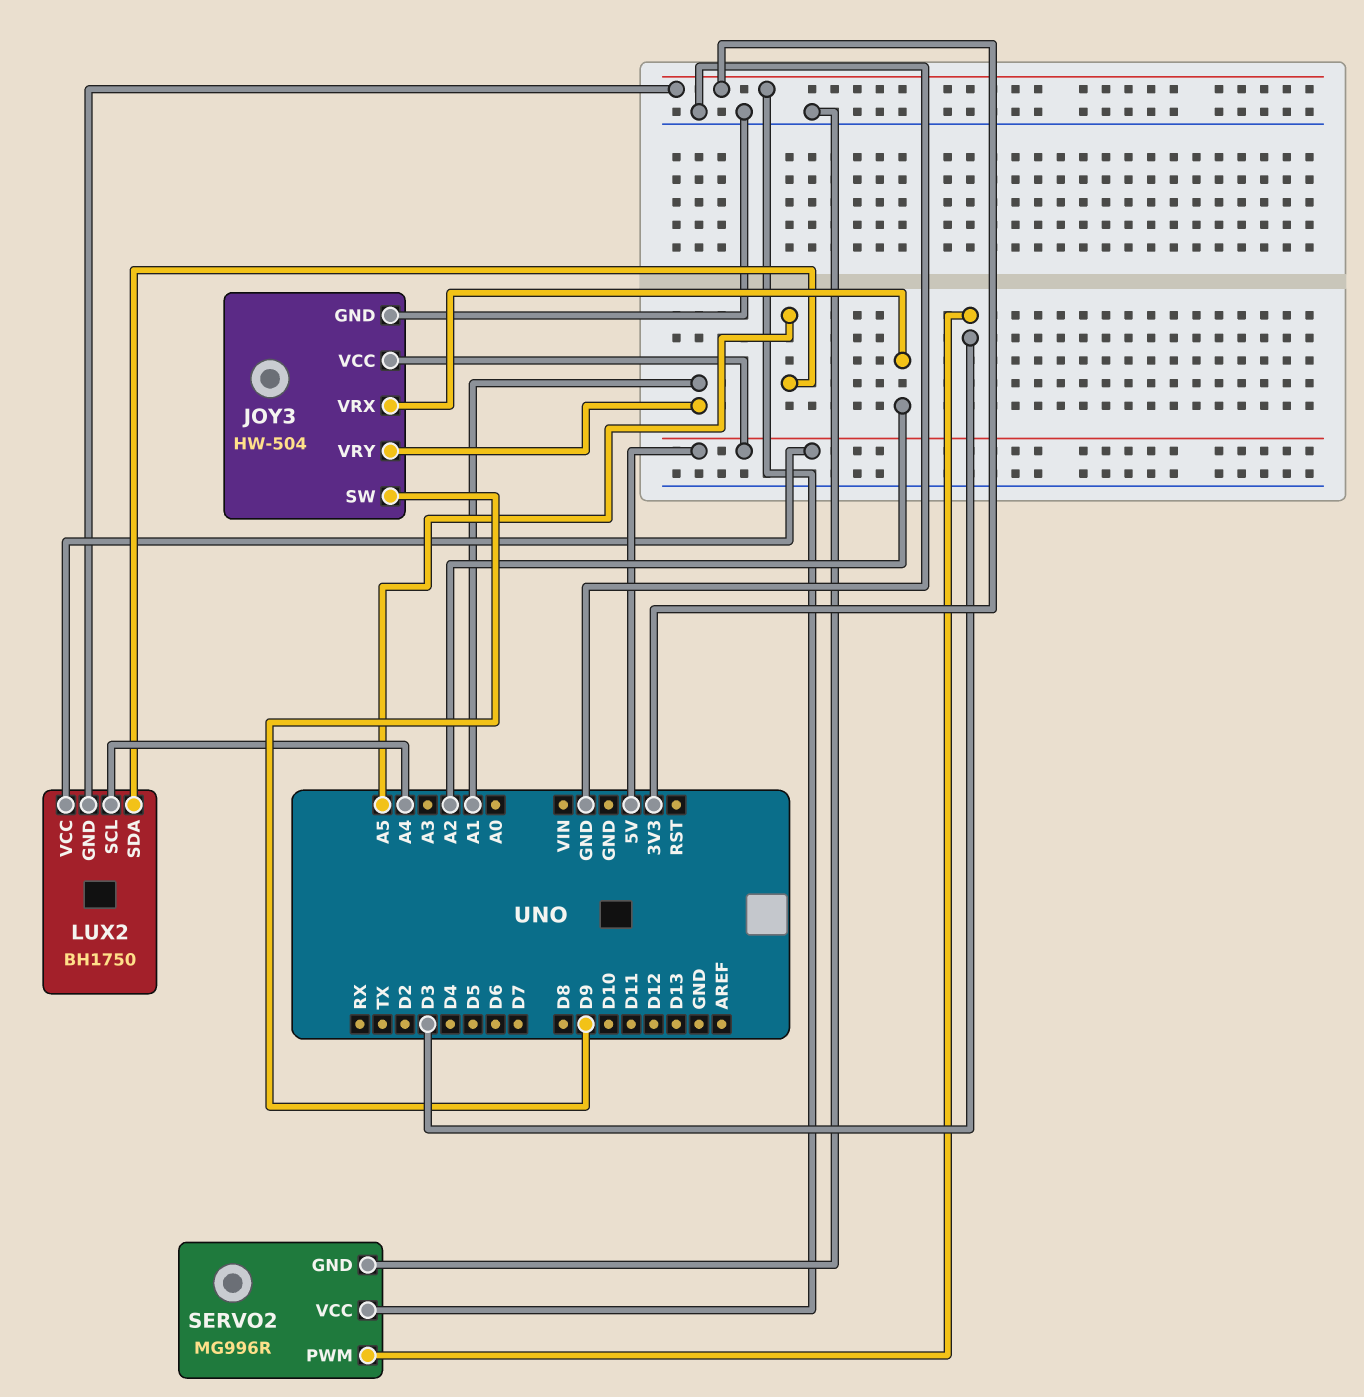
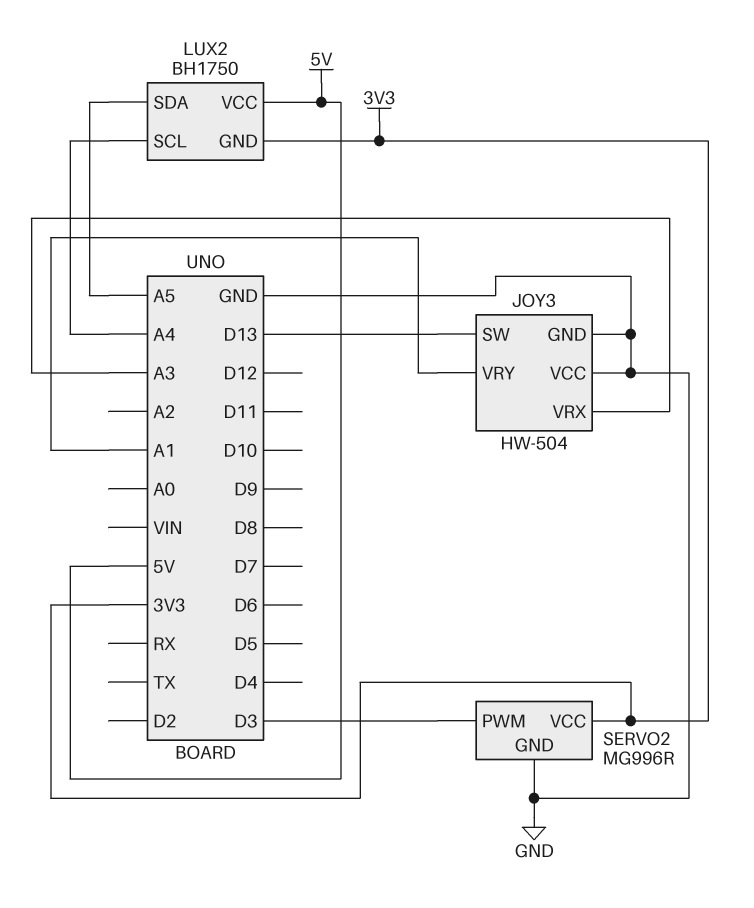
JOY3 pin SW: D9 -> D13
JOY3 pin VCC: 5V -> GND
JOY3 pin VRX: A2 -> A3

